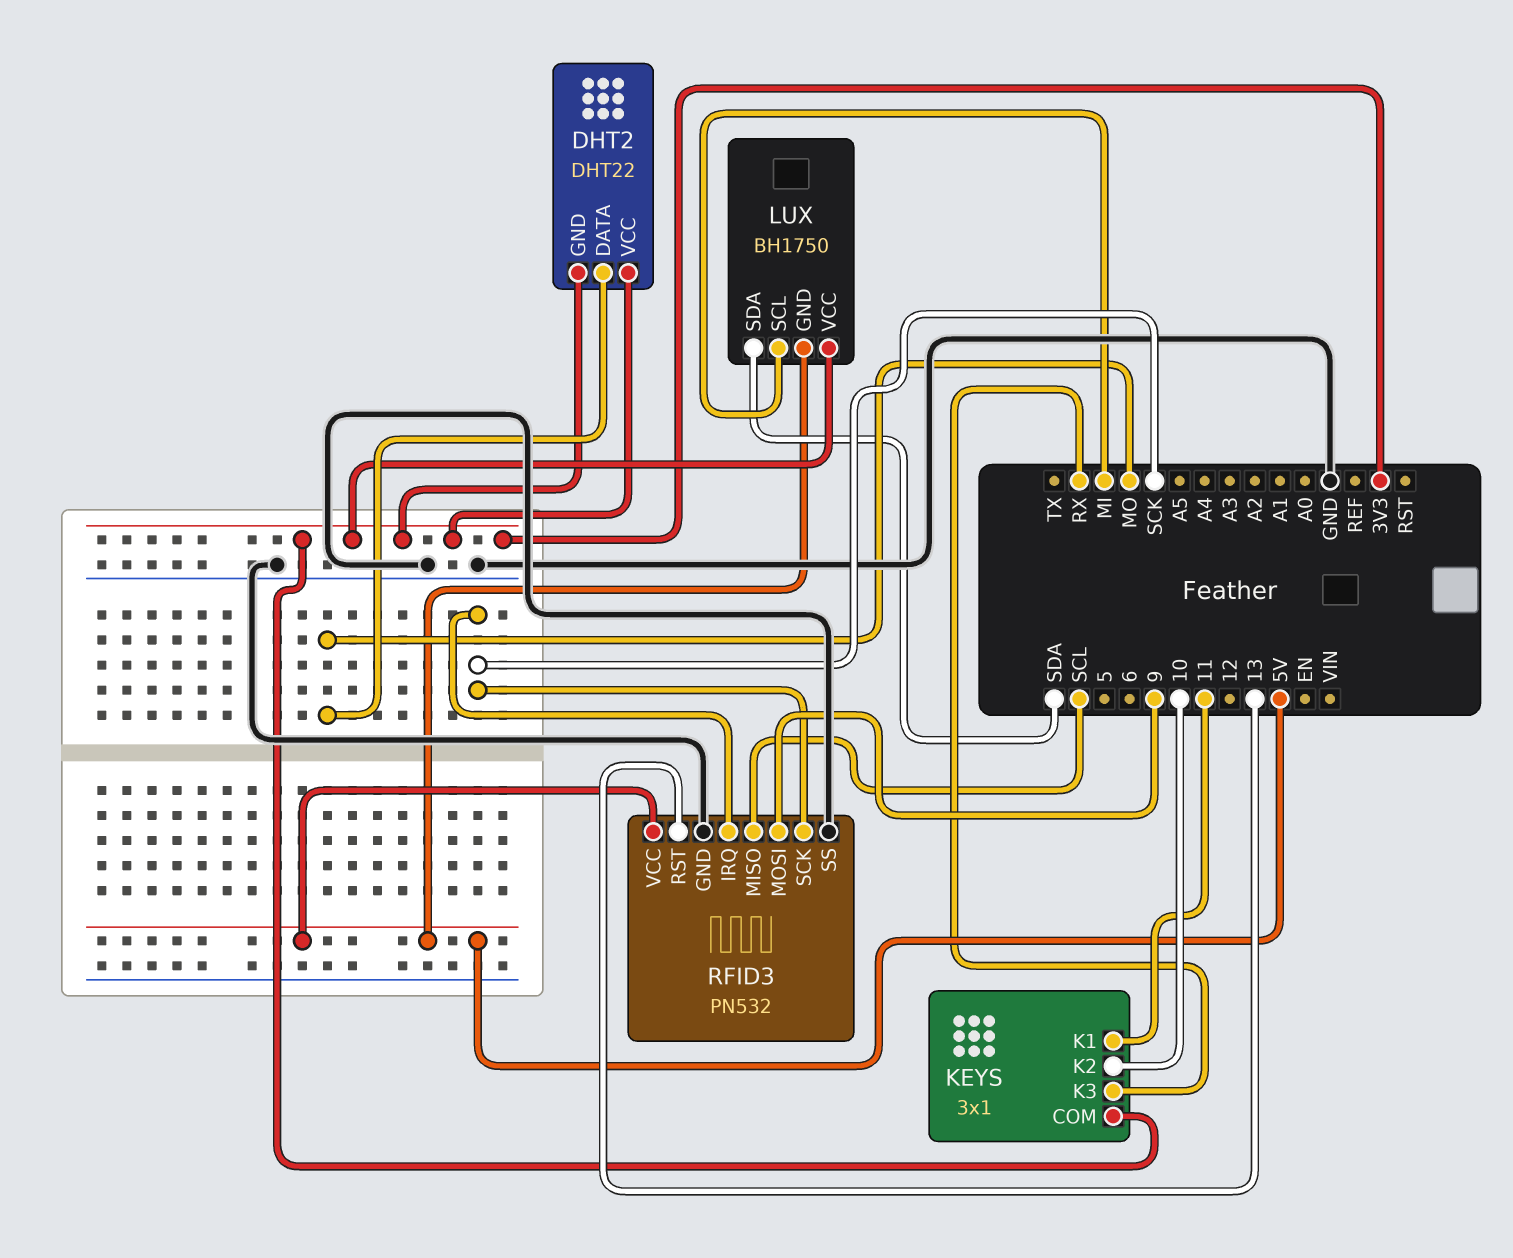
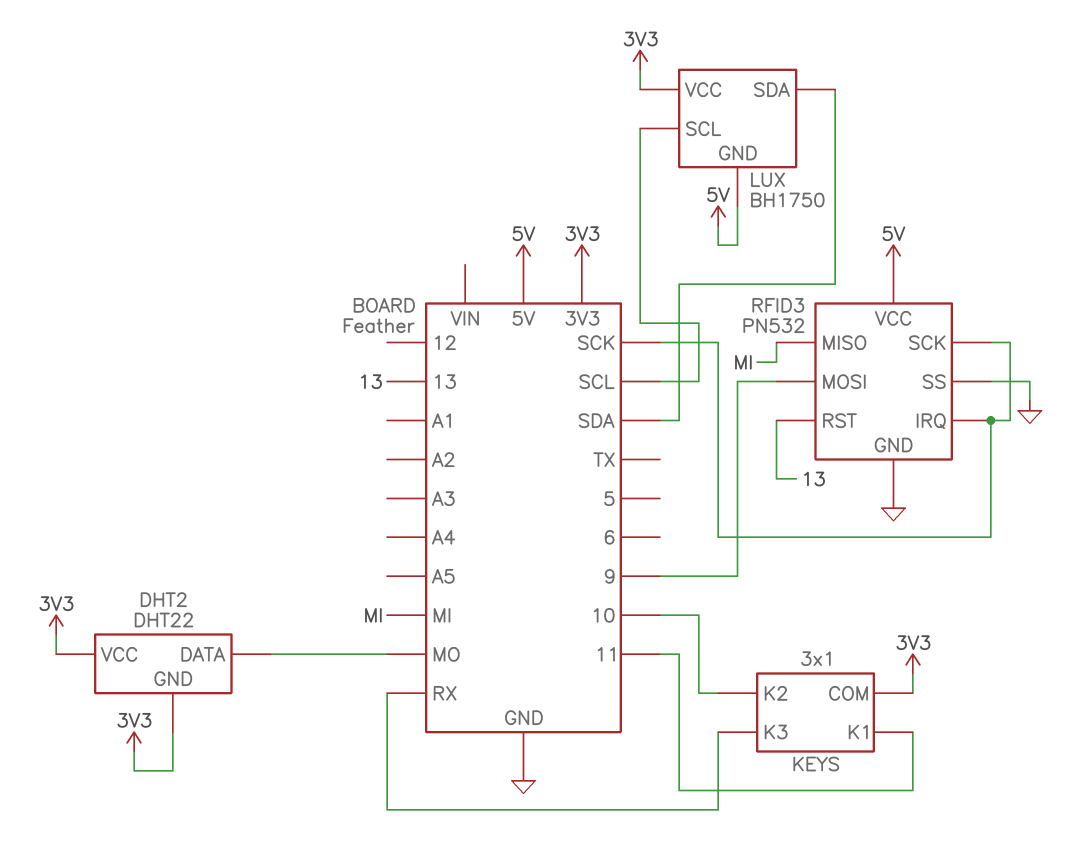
LUX pin SCL: MI -> SCL
RFID3 pin MISO: SCL -> MI

